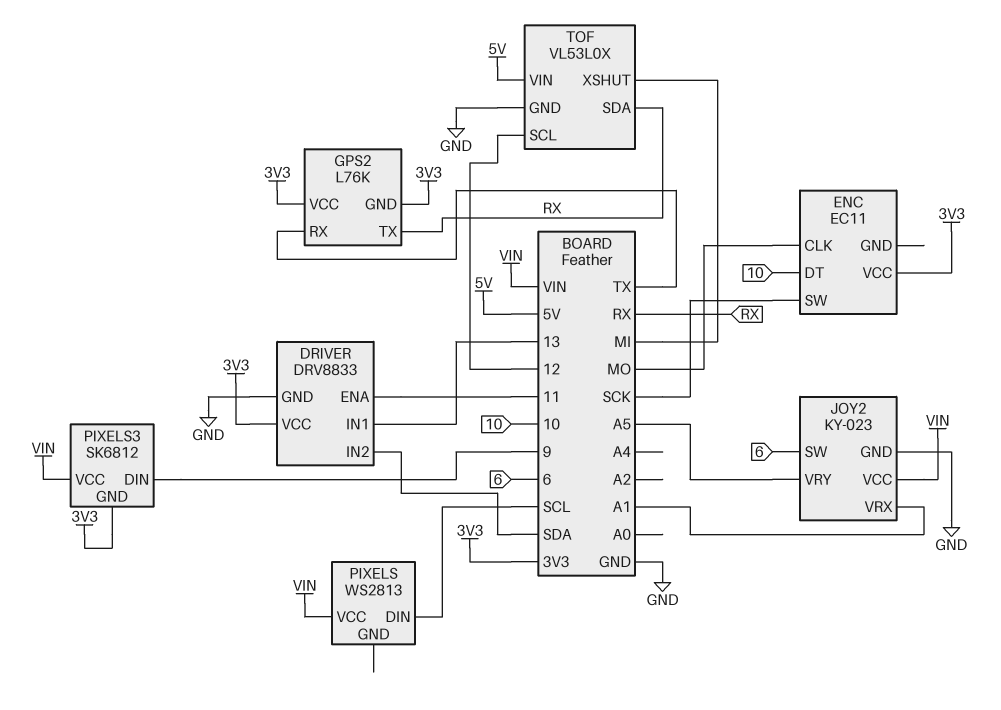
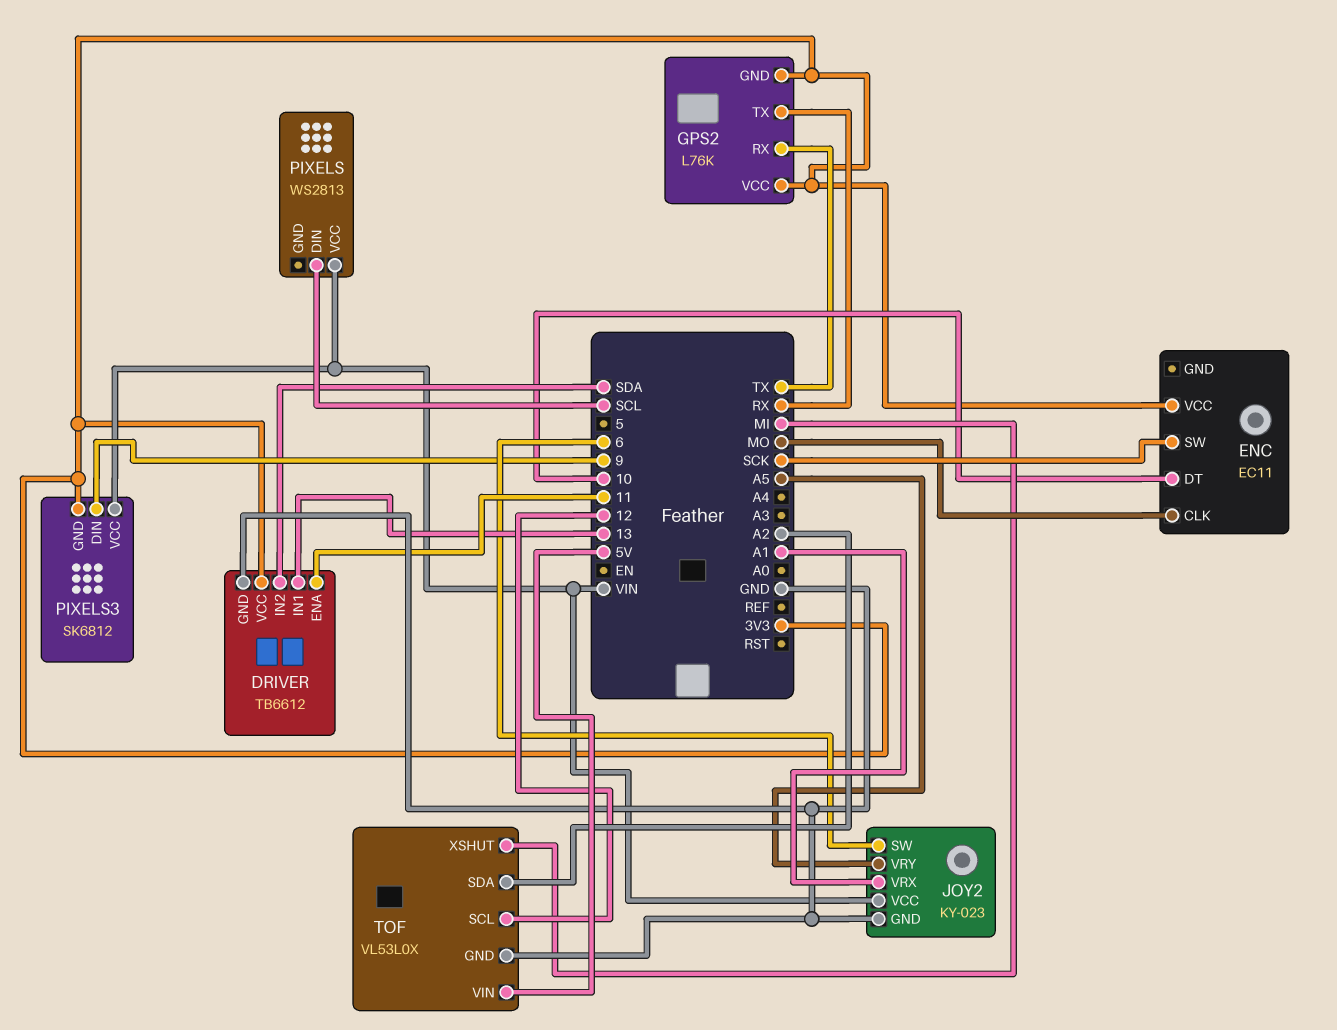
DRIVER: DRV8833 -> TB6612
TOF pin SDA: RX -> A2

